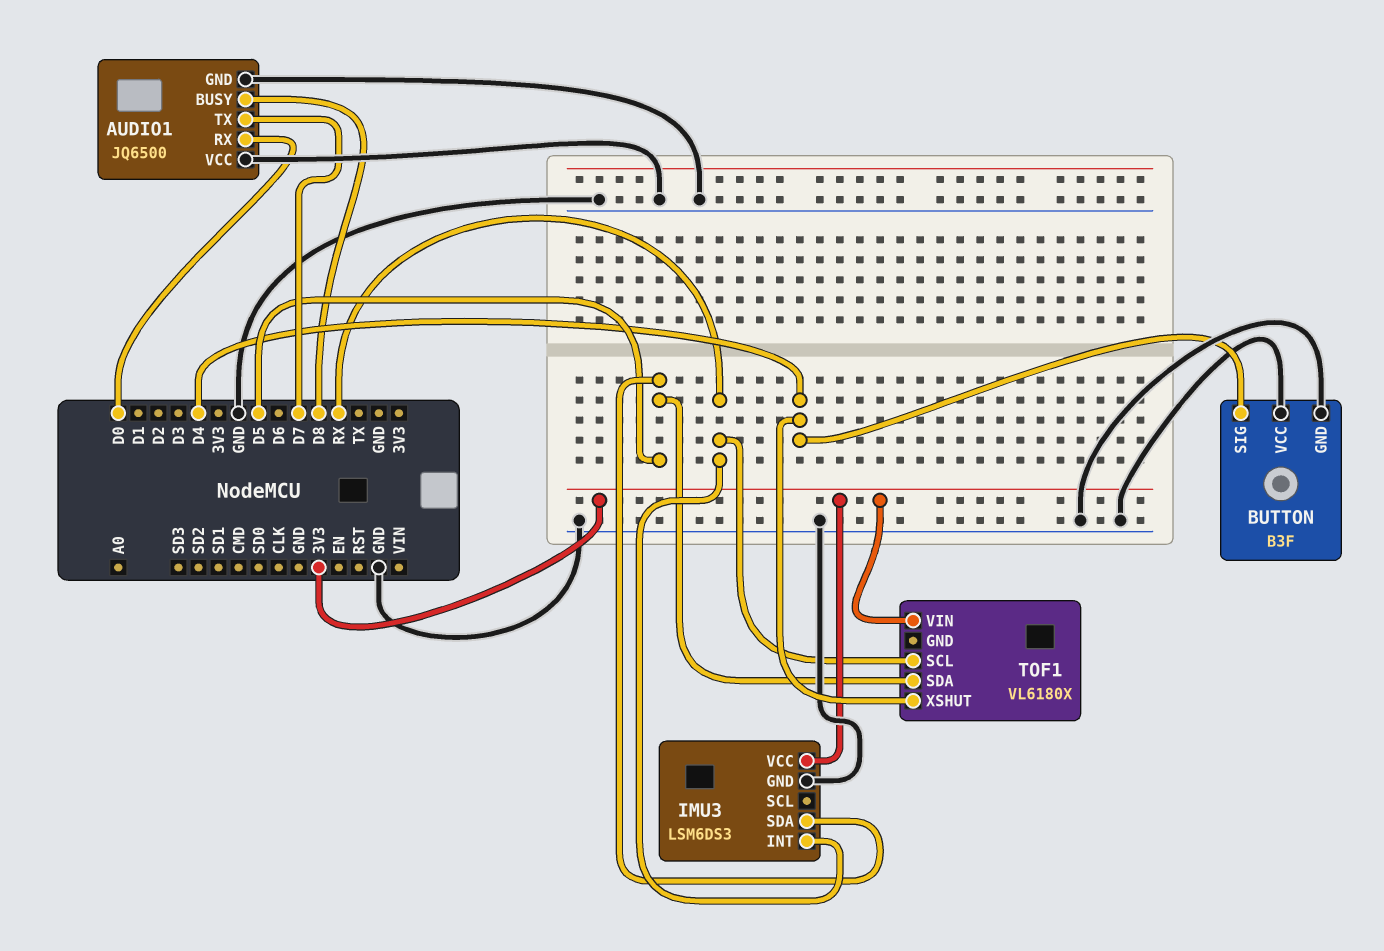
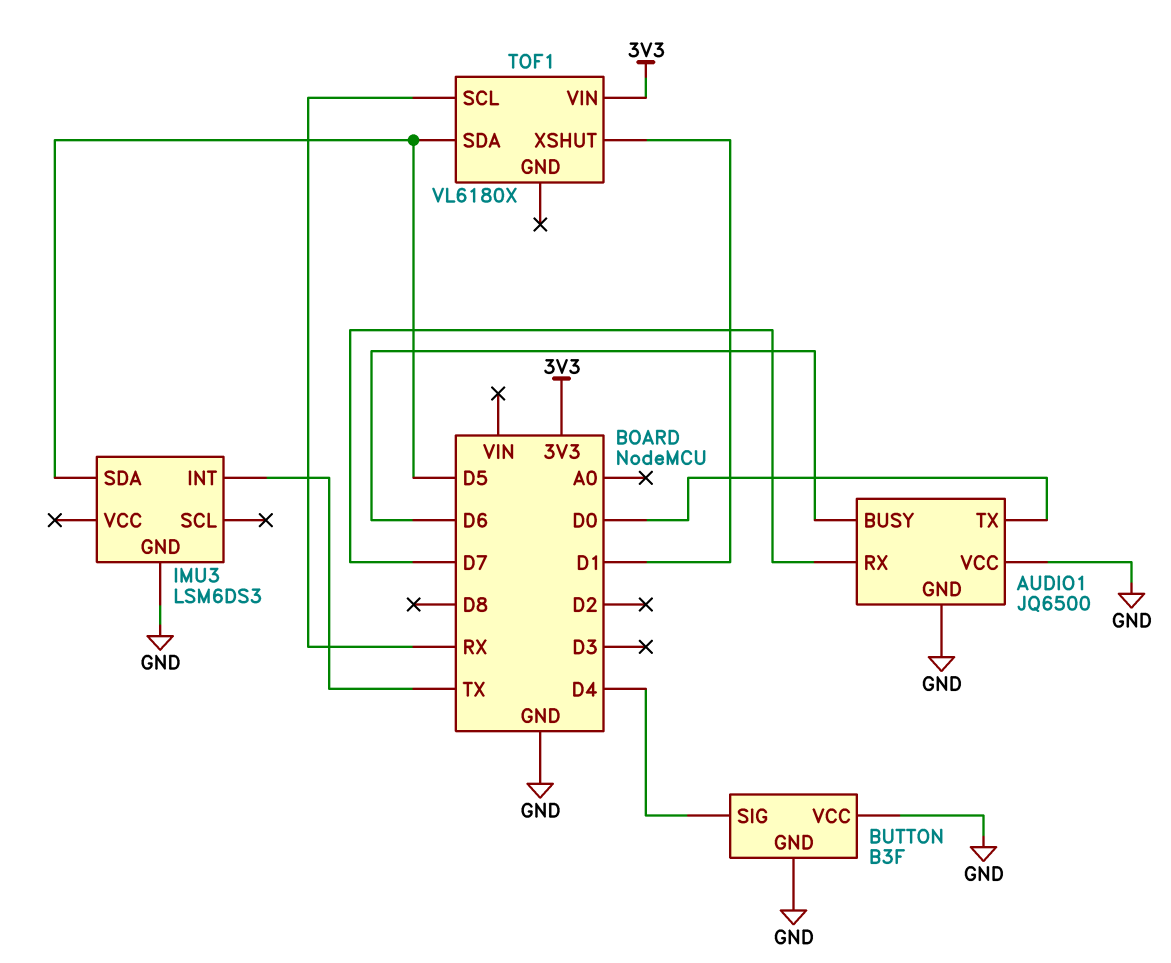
AUDIO1 pin BUSY: D8 -> D6
AUDIO1 pin RX: D0 -> D7
AUDIO1 pin TX: D7 -> D0
IMU3 pin INT: RX -> TX
IMU3 pin VCC: 3V3 -> none
TOF1 pin XSHUT: D4 -> D1

